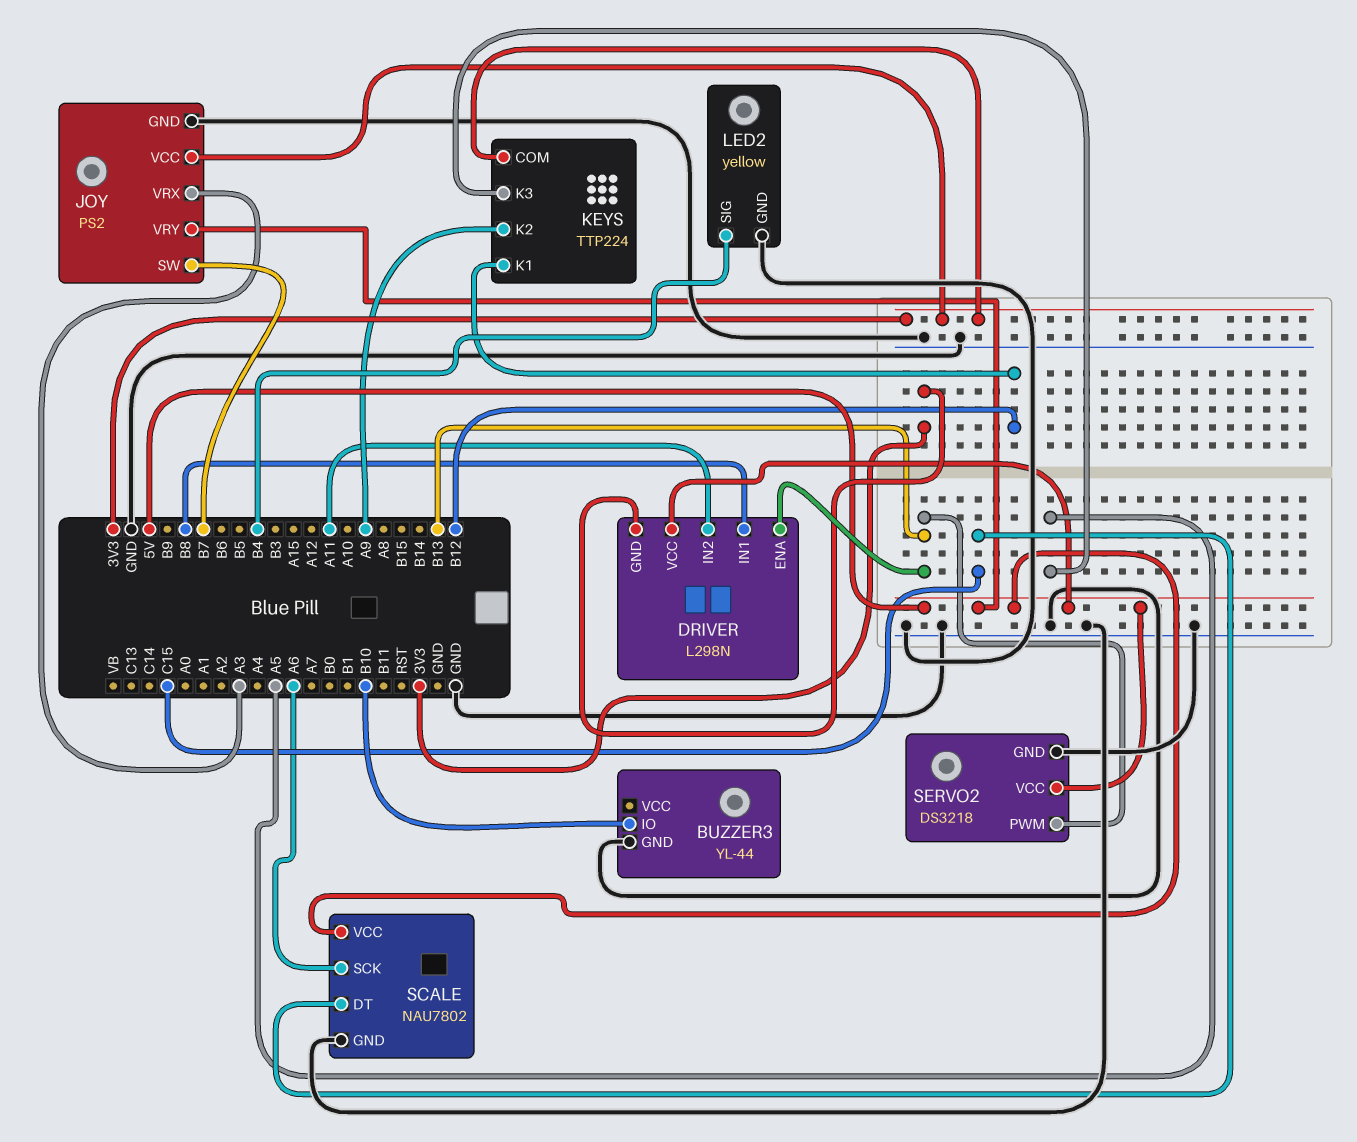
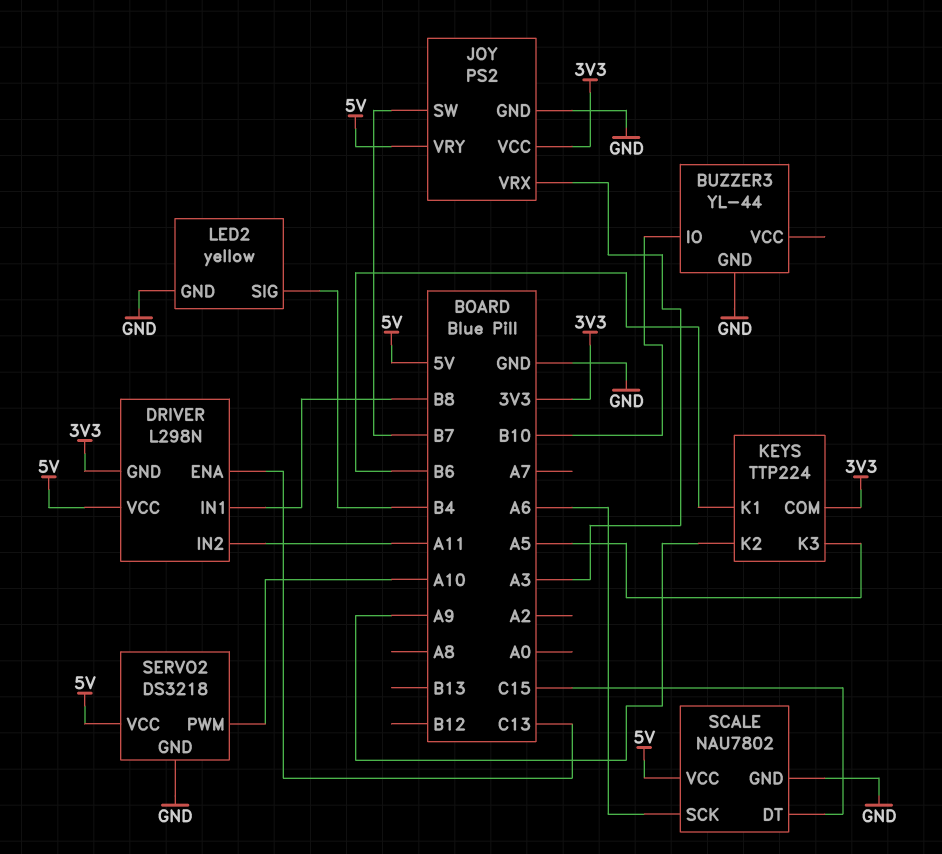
DRIVER pin ENA: B13 -> C13
KEYS pin K1: B12 -> B6
SERVO2 pin PWM: B13 -> A10

